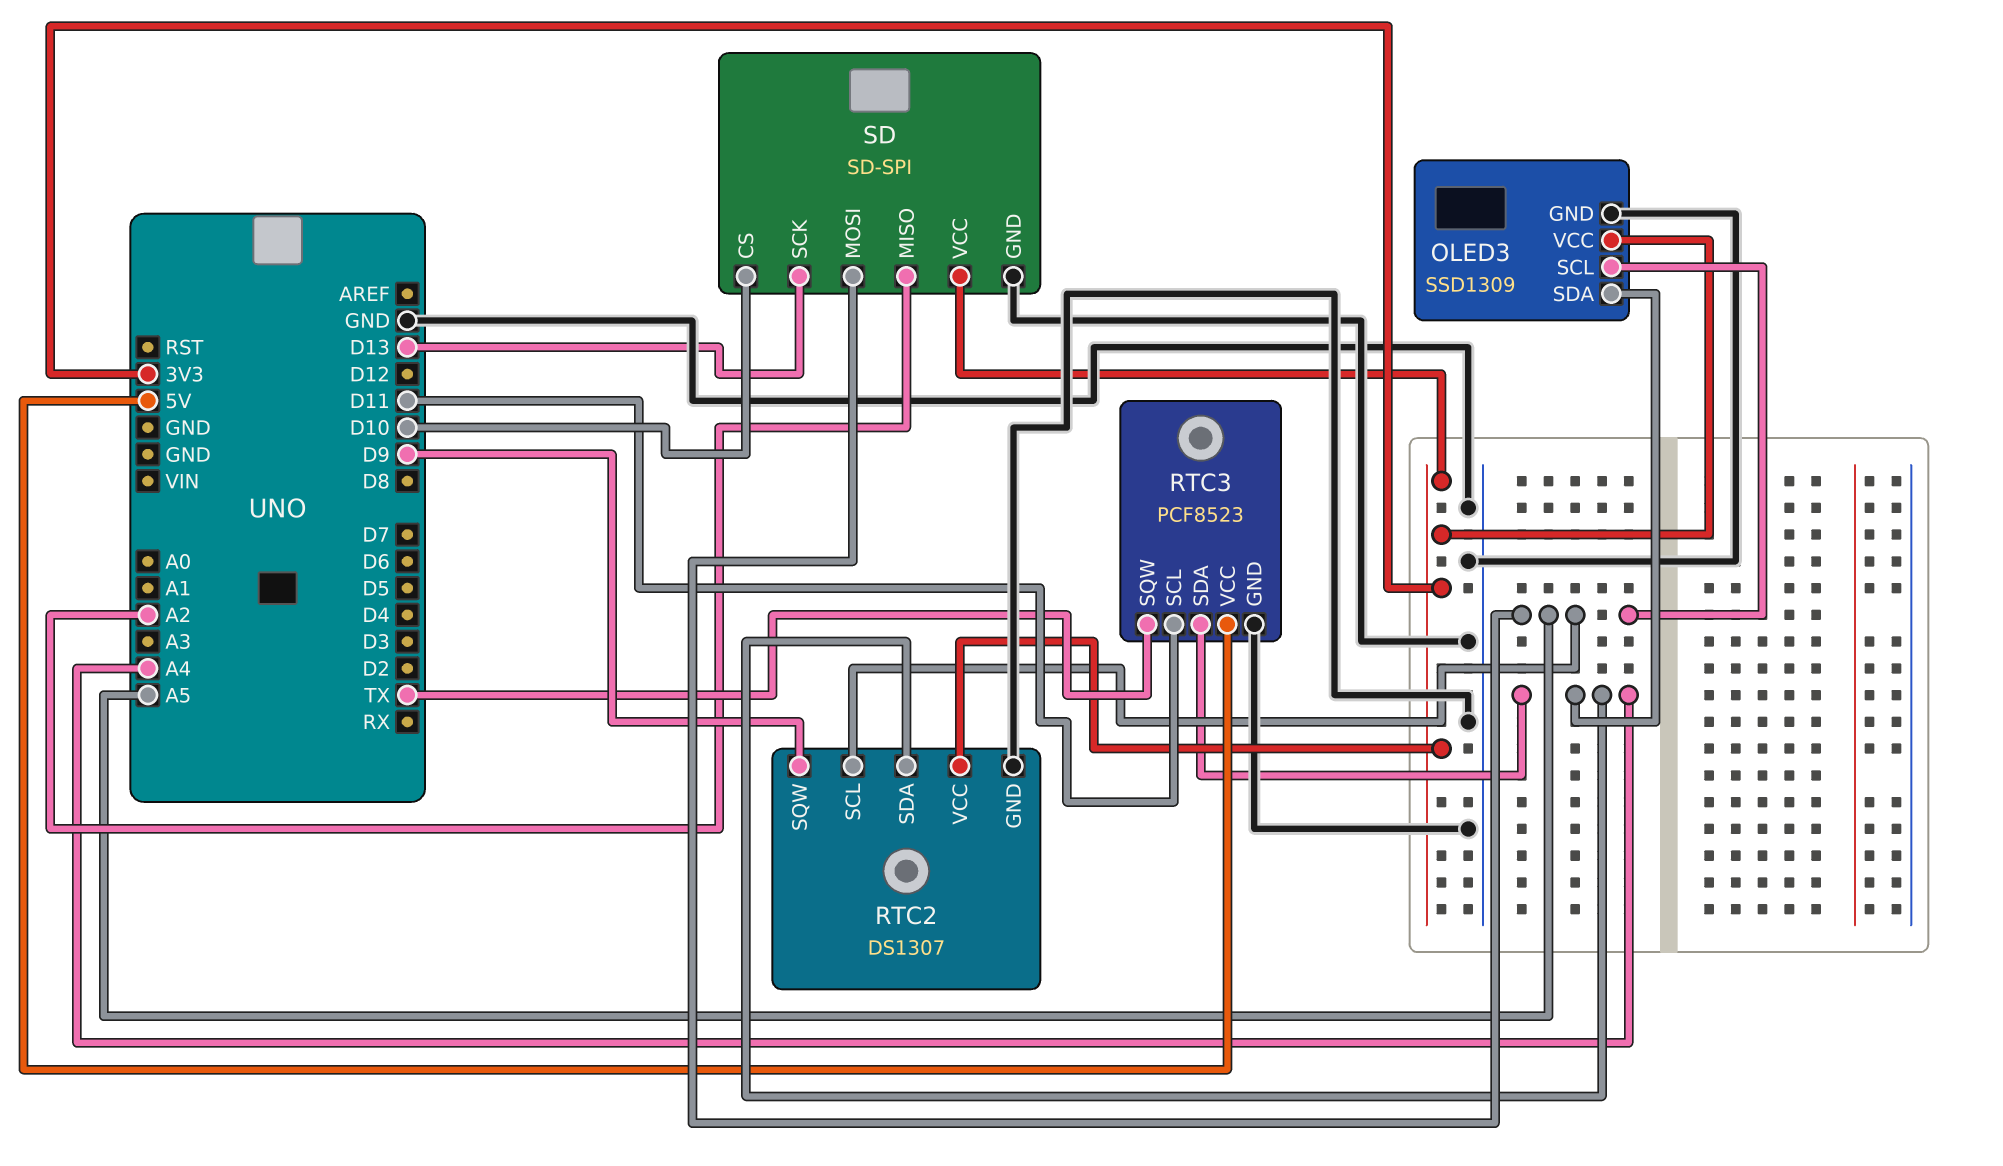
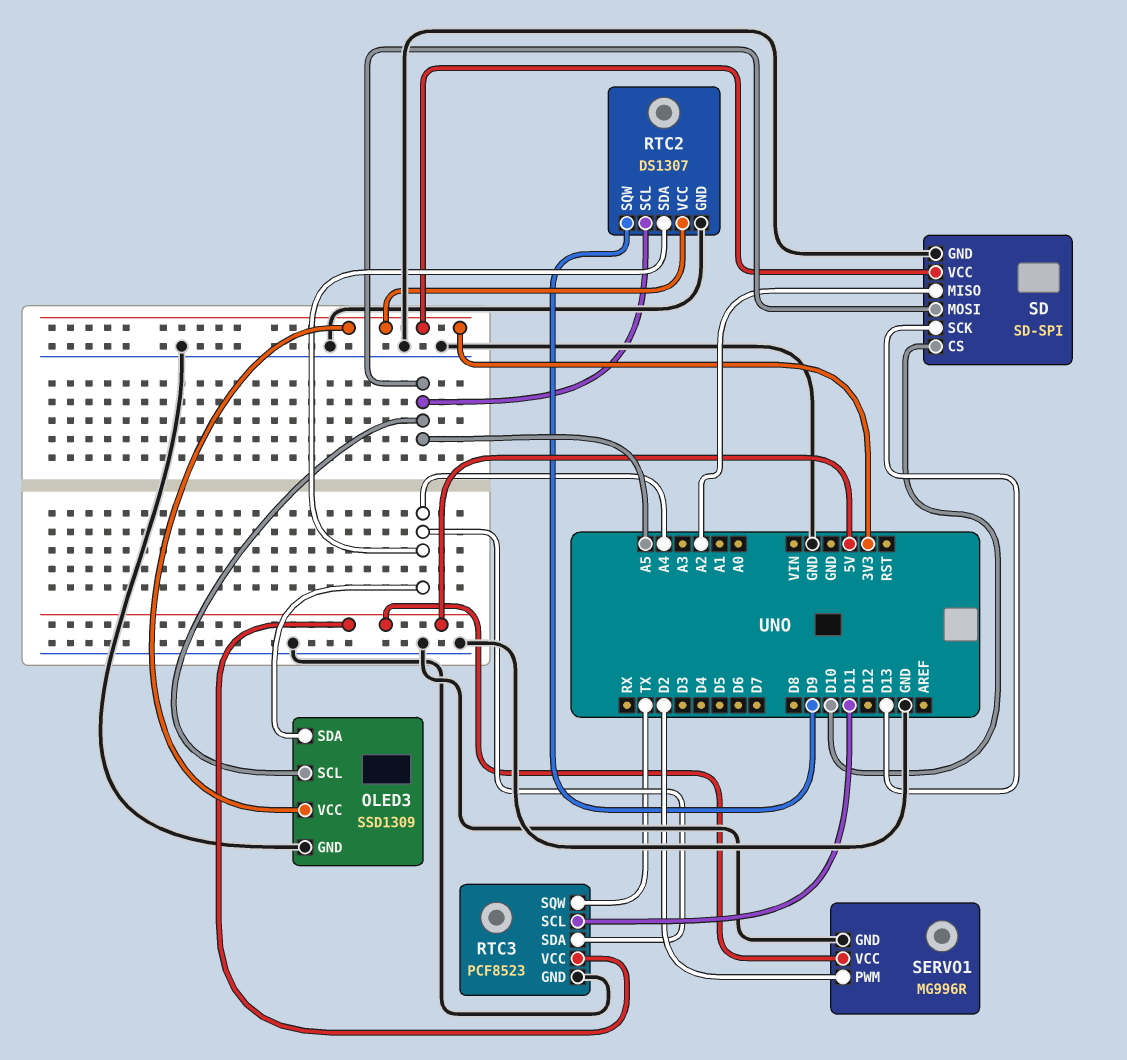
SERVO1: none -> MG996R
SERVO1 pin GND: none -> GND
SERVO1 pin PWM: none -> D2
SERVO1 pin VCC: none -> 5V

